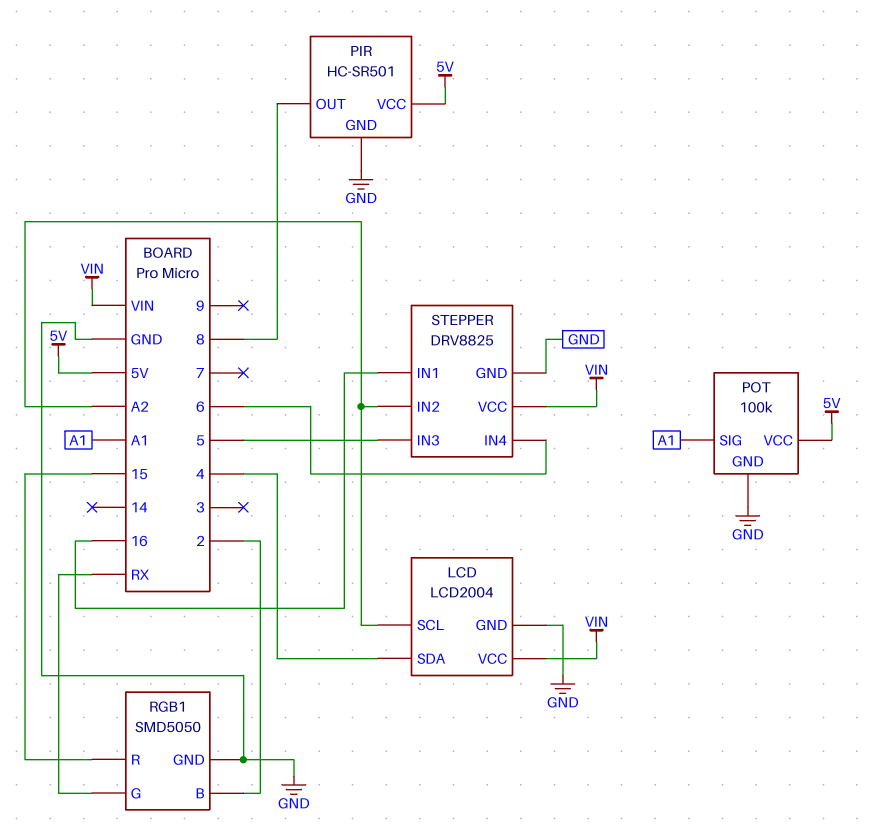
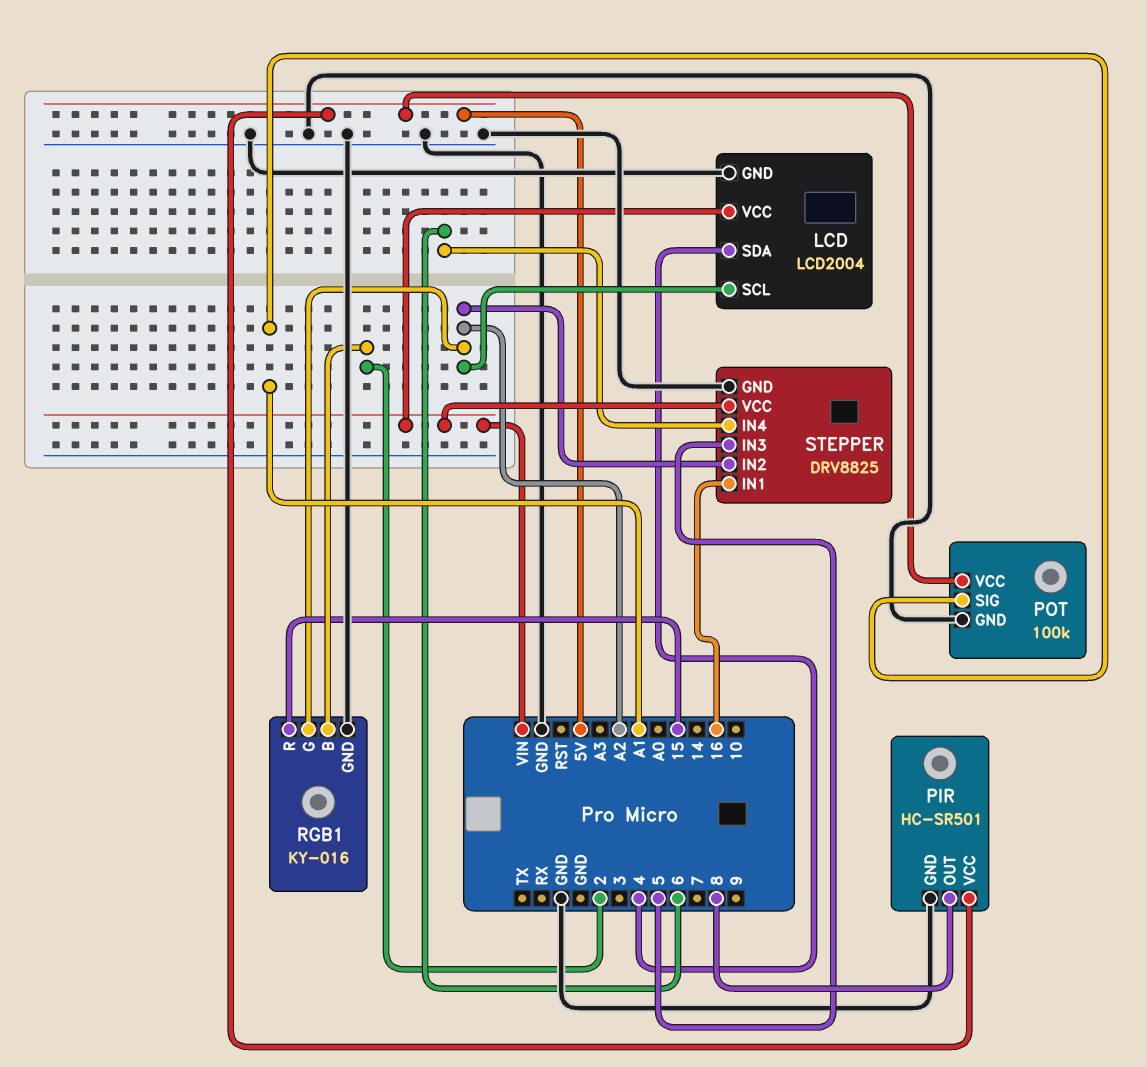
RGB1: SMD5050 -> KY-016
RGB1 pin G: RX -> A2

